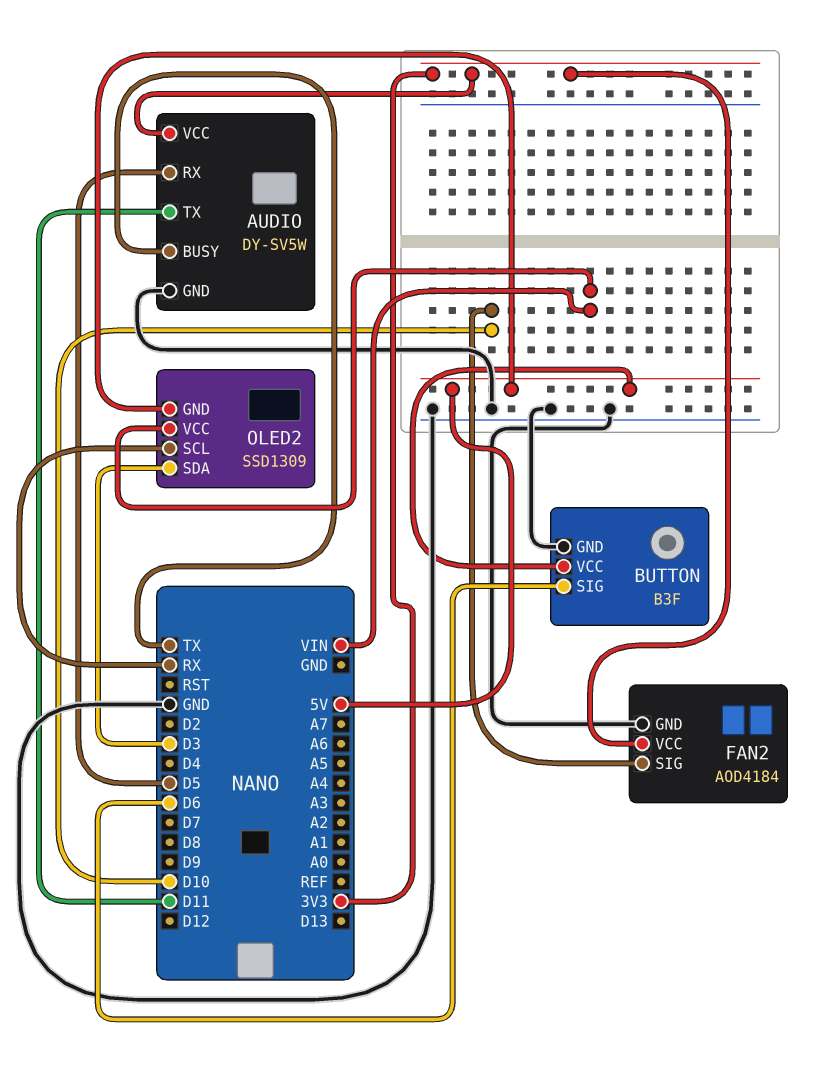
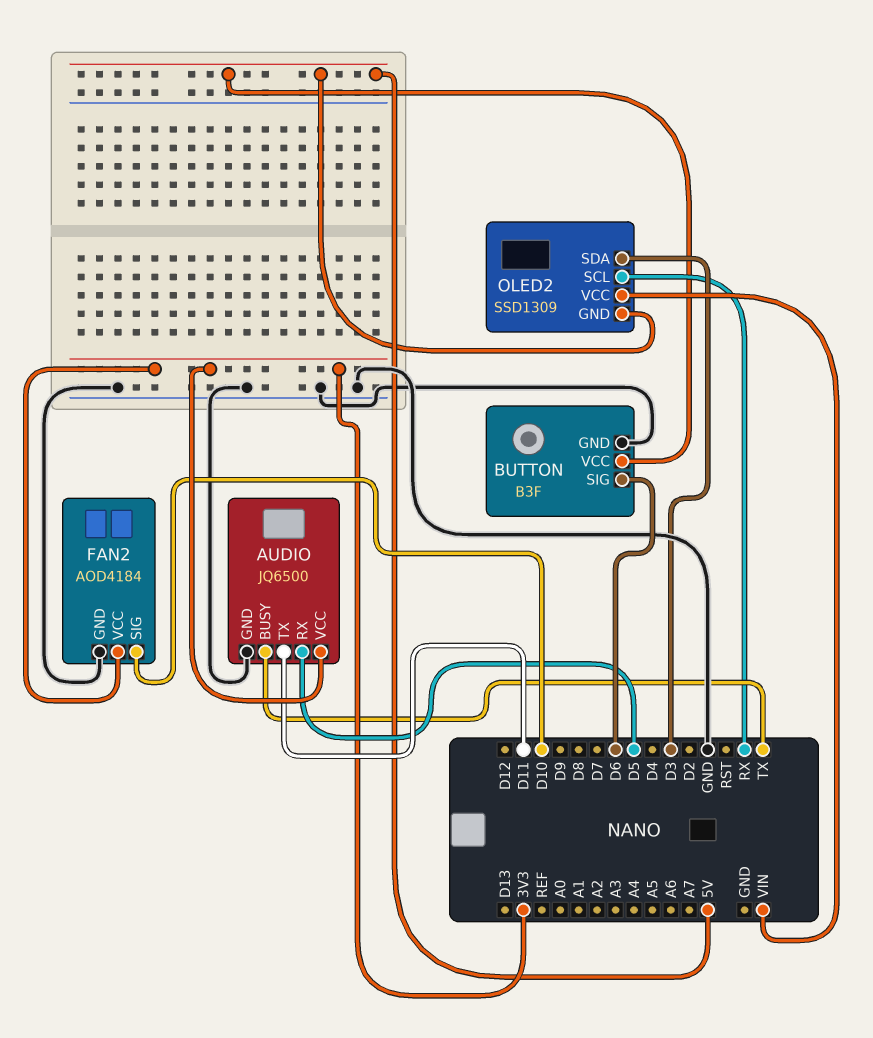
AUDIO: DY-SV5W -> JQ6500

